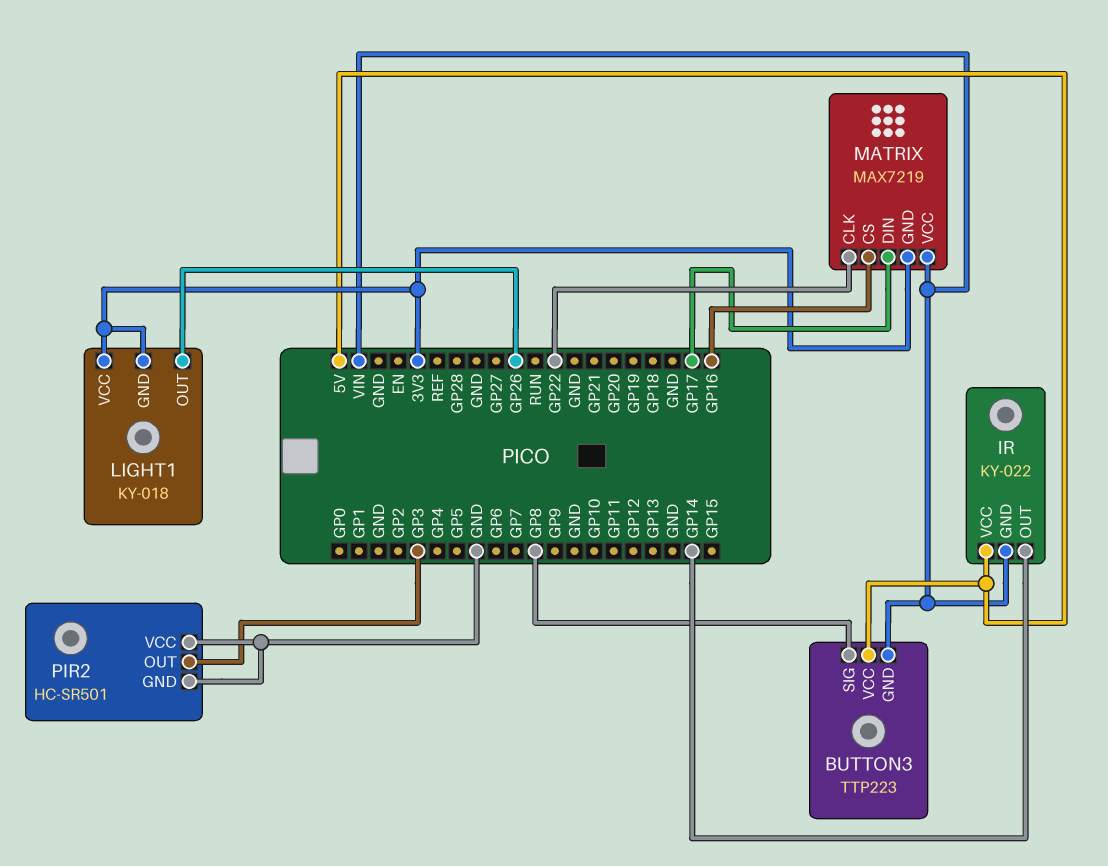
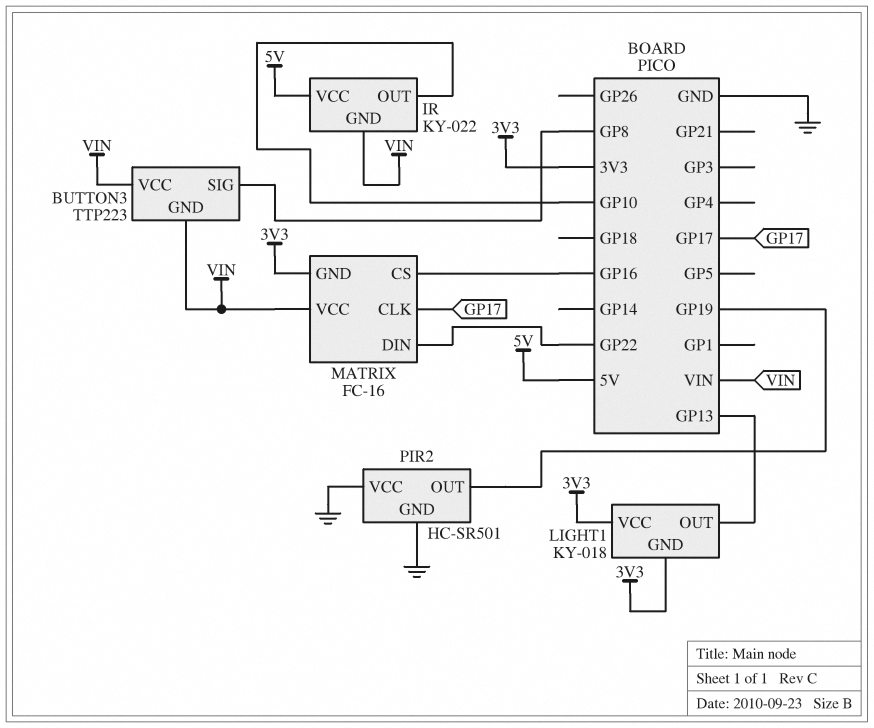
BUTTON3 pin VCC: 5V -> VIN
IR pin OUT: GP14 -> GP10
LIGHT1 pin OUT: GP26 -> GP13
MATRIX: MAX7219 -> FC-16
MATRIX pin CLK: GP22 -> GP17
MATRIX pin DIN: GP17 -> GP22
PIR2 pin OUT: GP3 -> GP19

